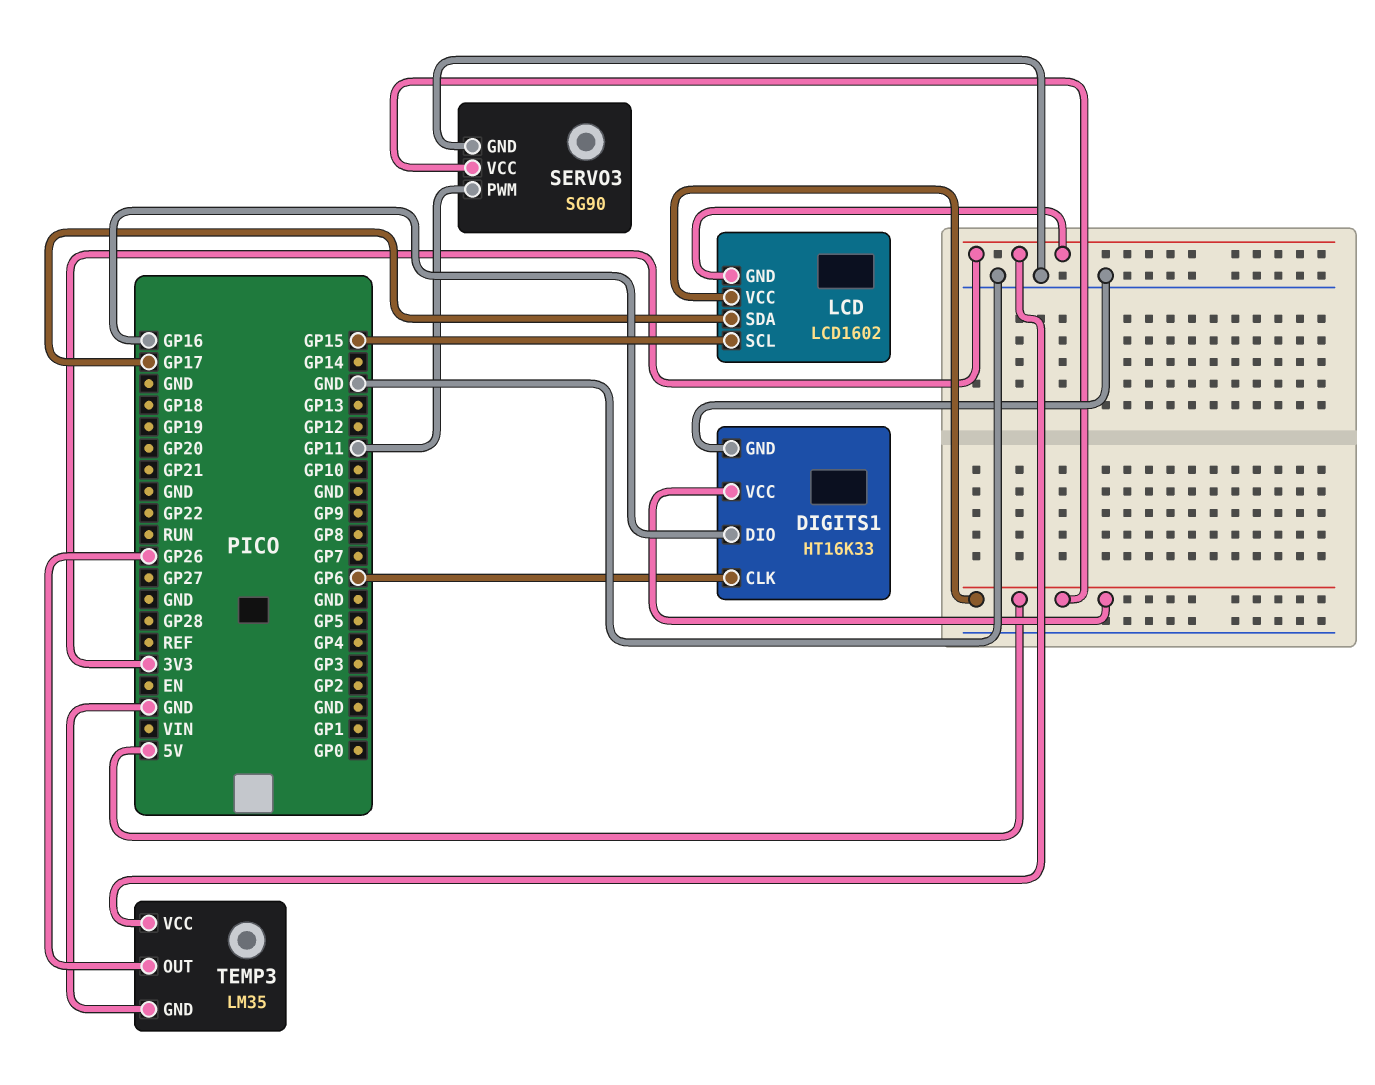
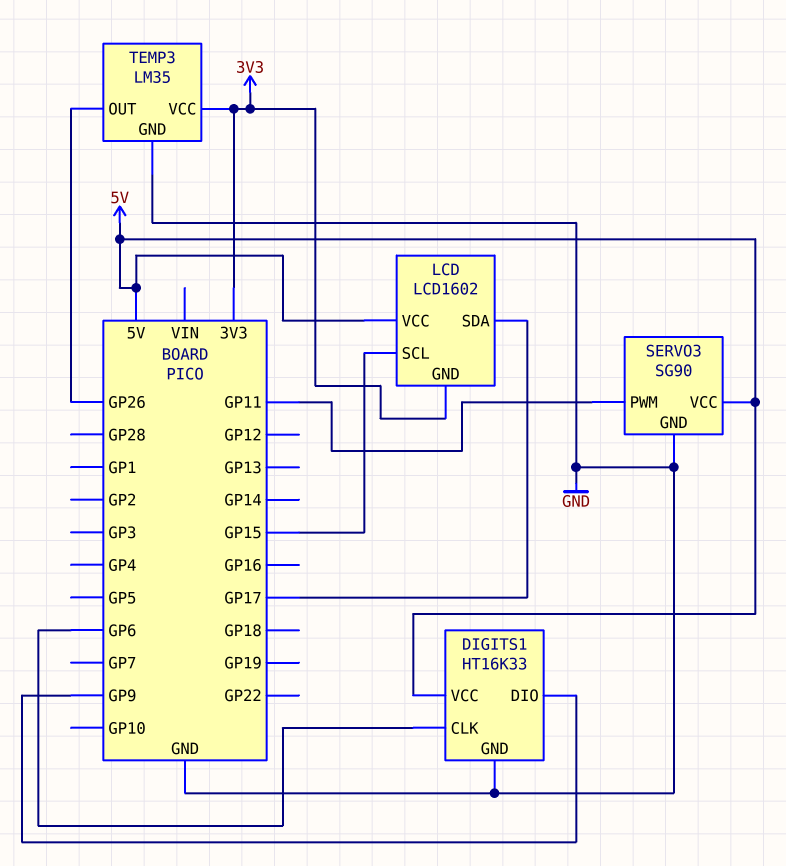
DIGITS1 pin DIO: GP16 -> GP9

